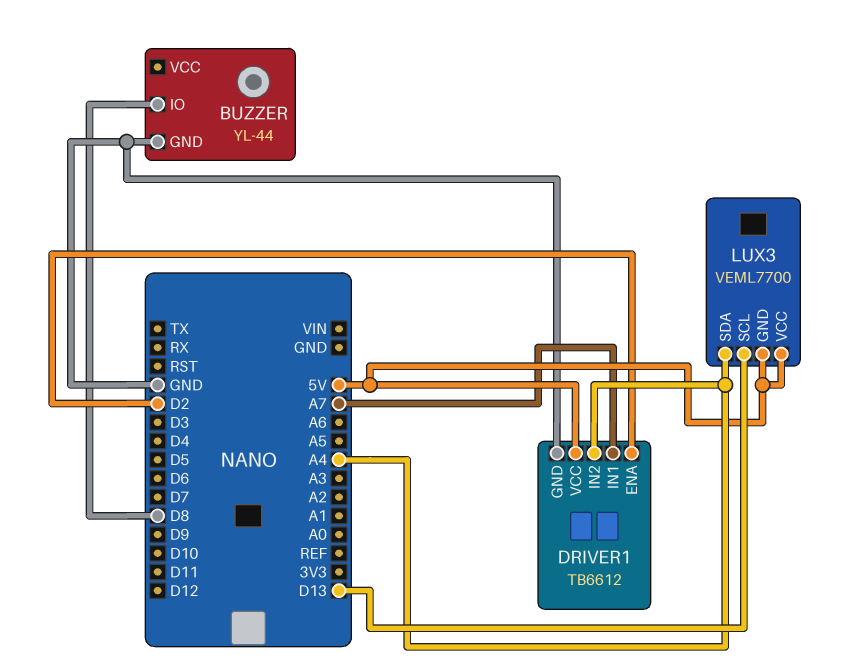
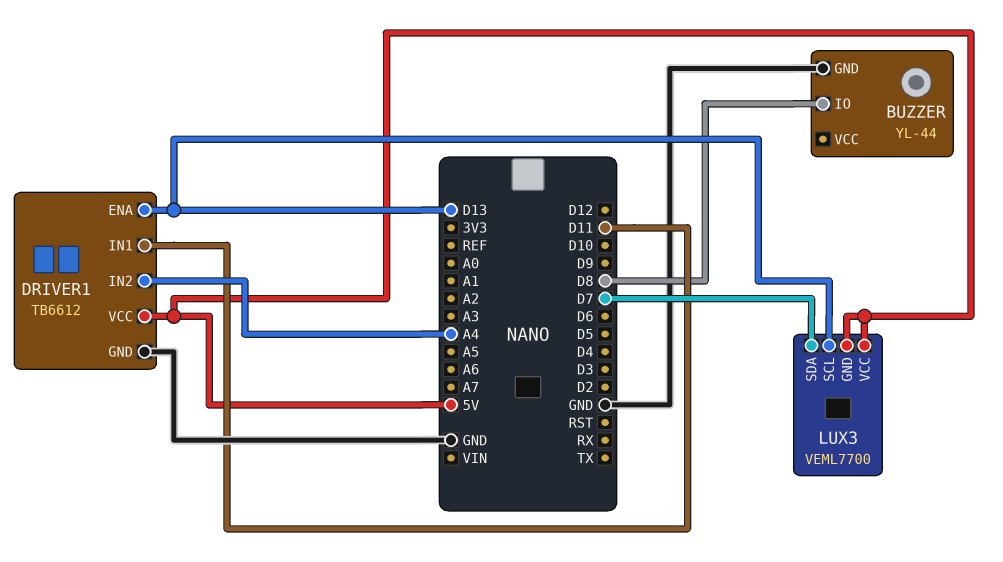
DRIVER1 pin ENA: D2 -> D13
DRIVER1 pin IN1: A7 -> D11
LUX3 pin SDA: A4 -> D7

